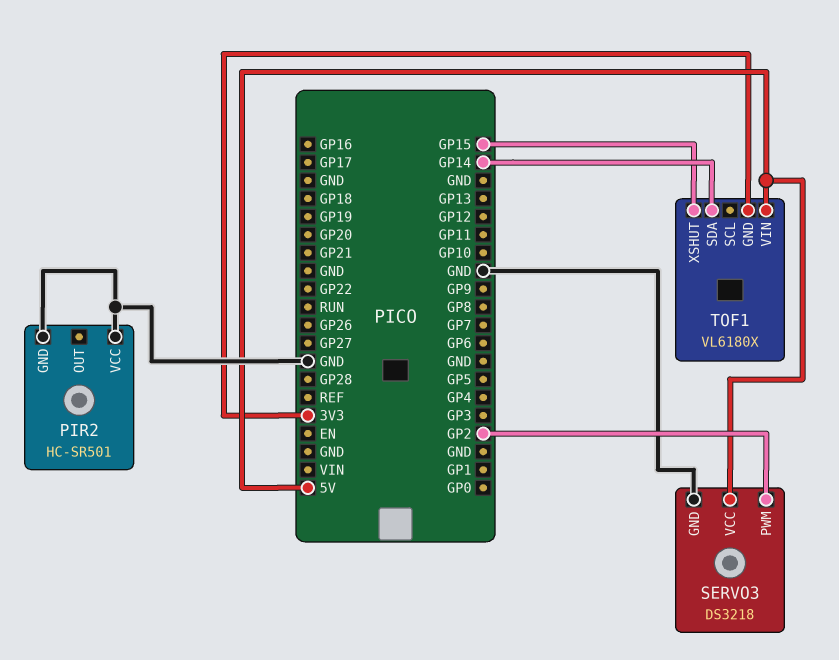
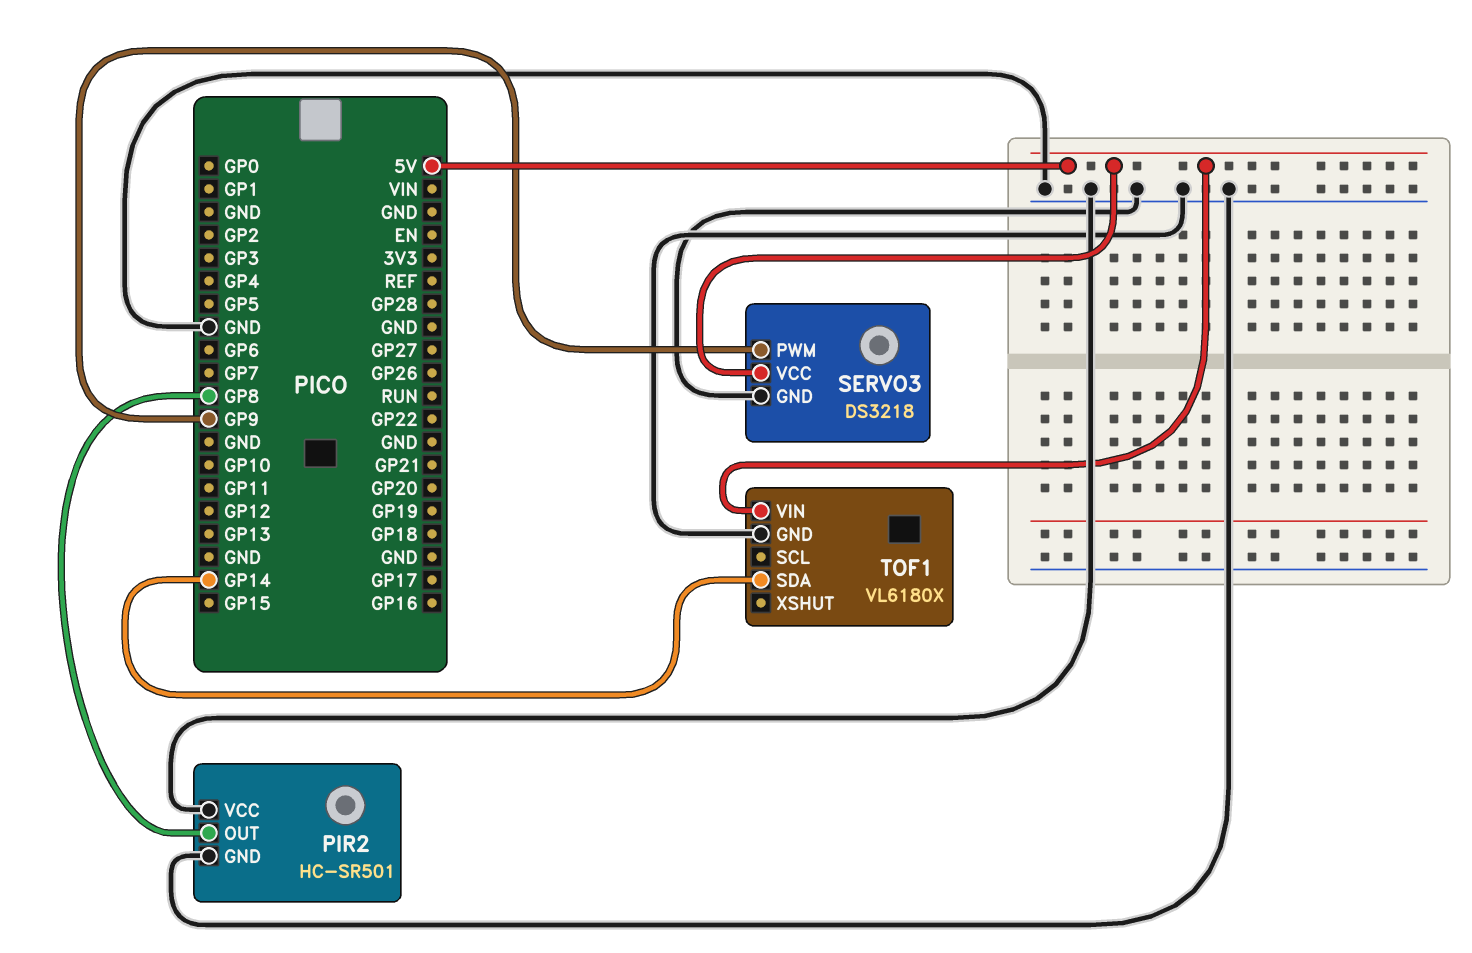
PIR2 pin OUT: none -> GP8
SERVO3 pin PWM: GP2 -> GP9
TOF1 pin GND: 3V3 -> GND
TOF1 pin XSHUT: GP15 -> none

